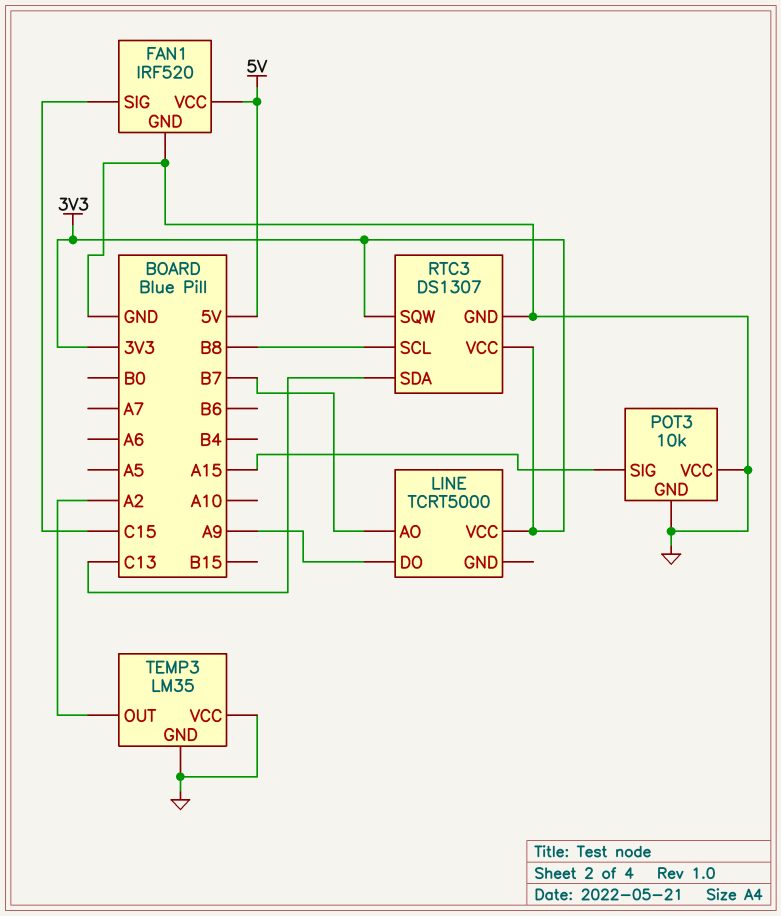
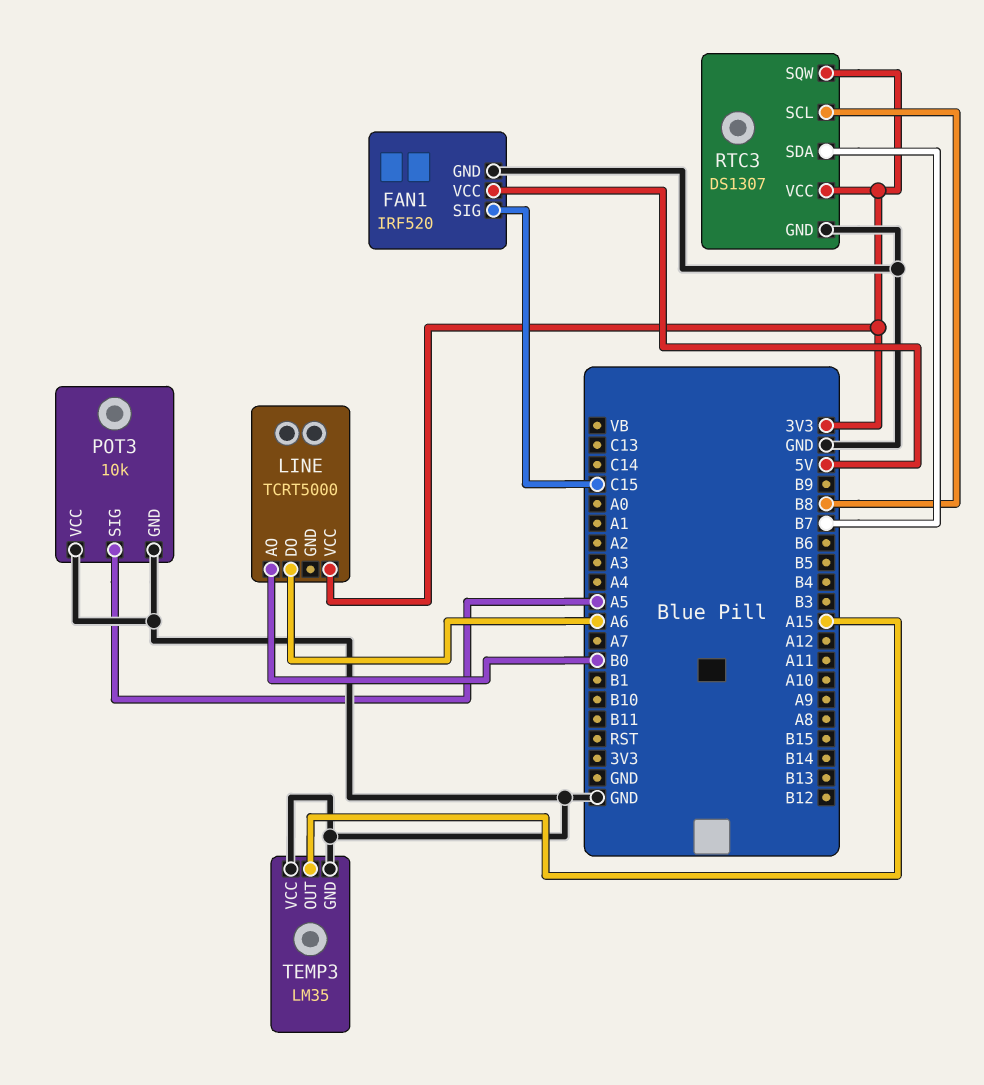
LINE pin AO: B7 -> B0
LINE pin DO: A9 -> A6
POT3 pin SIG: A15 -> A5
RTC3 pin SDA: C13 -> B7
TEMP3 pin OUT: A2 -> A15

